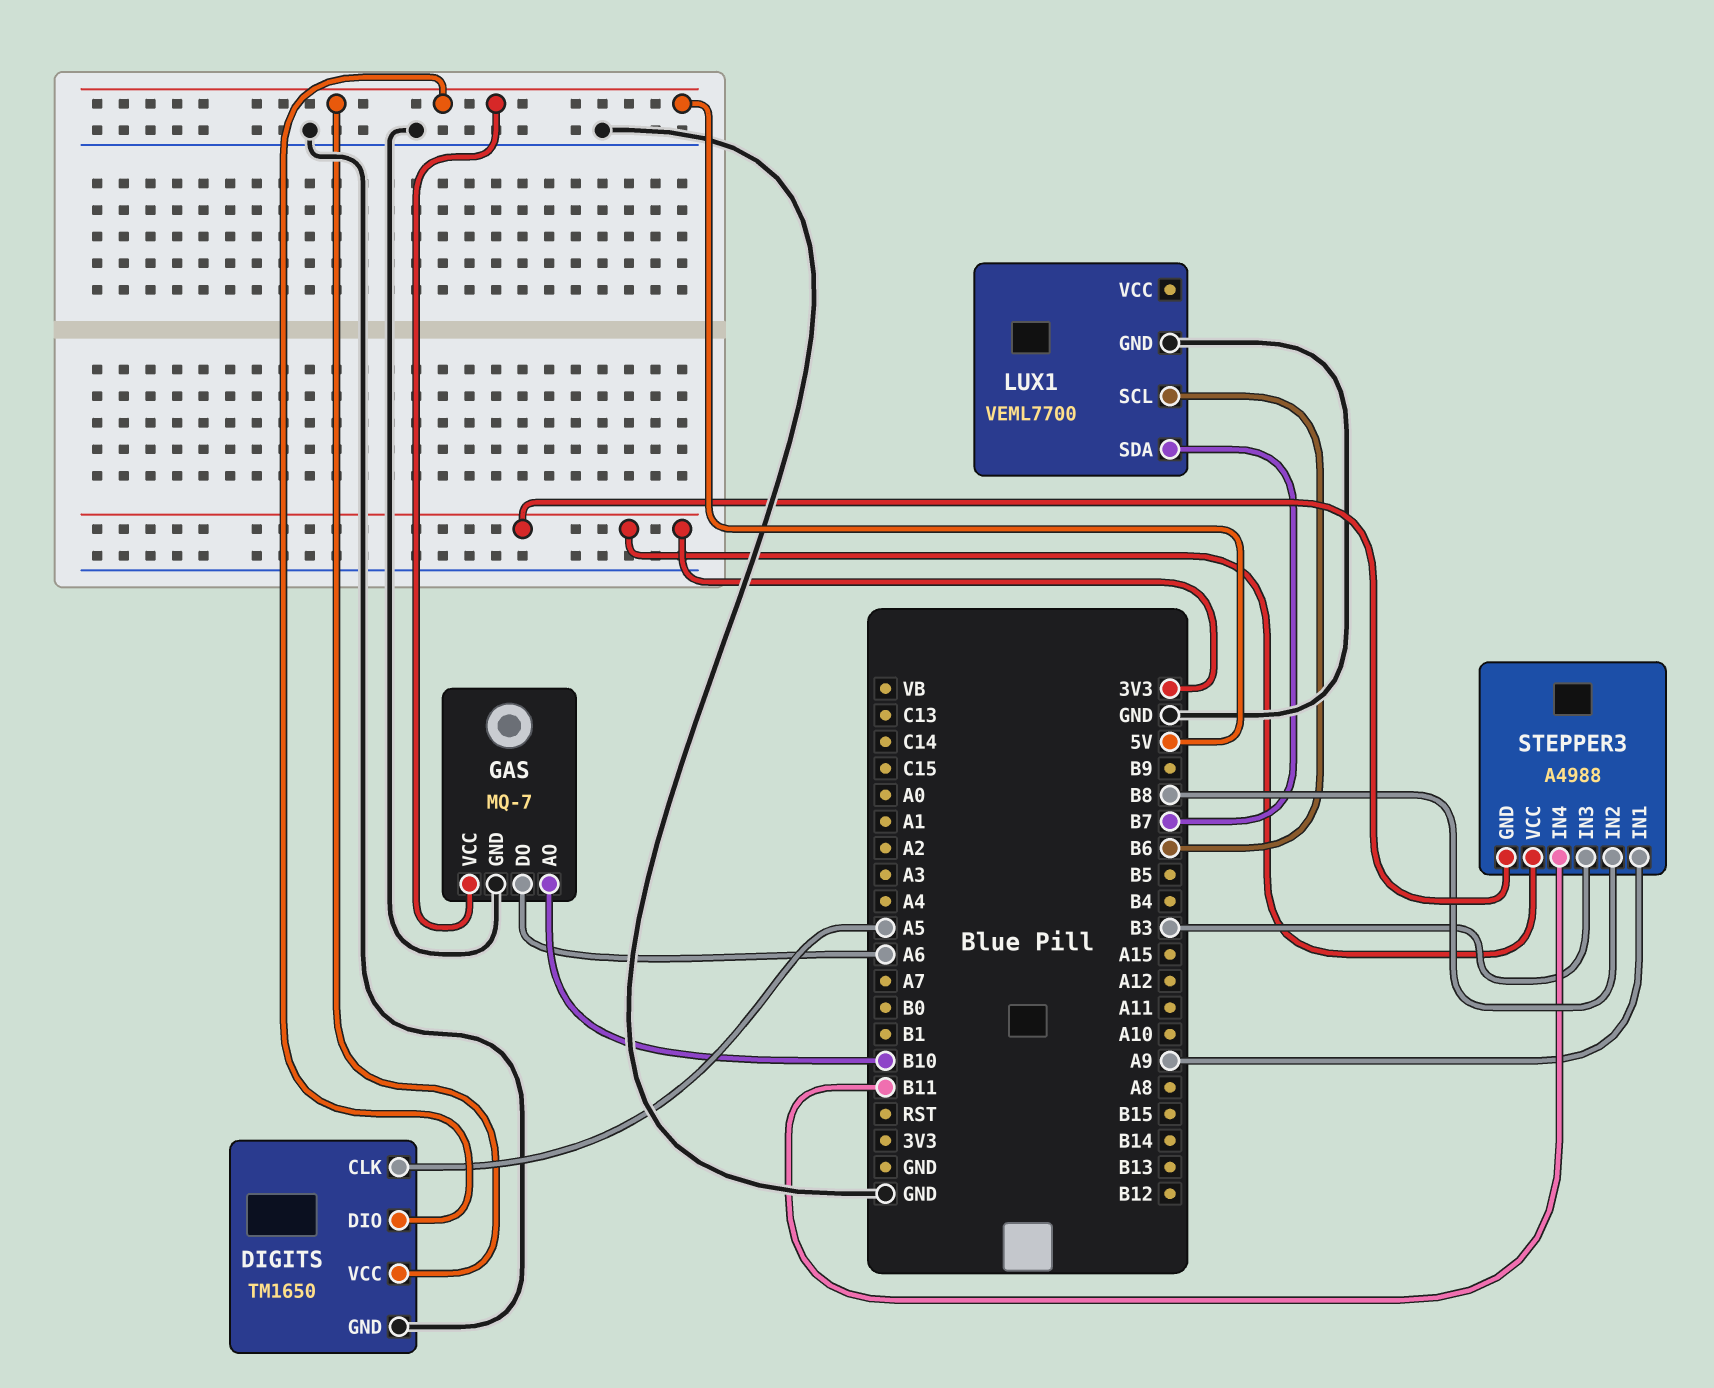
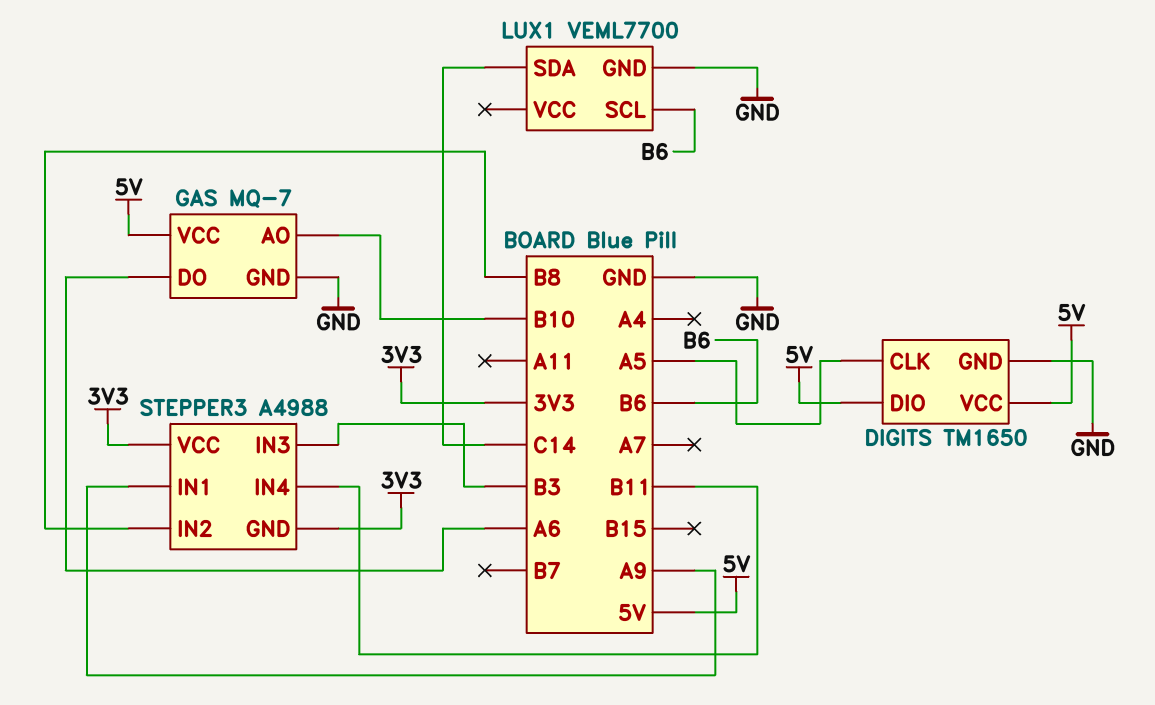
LUX1 pin SDA: B7 -> C14

